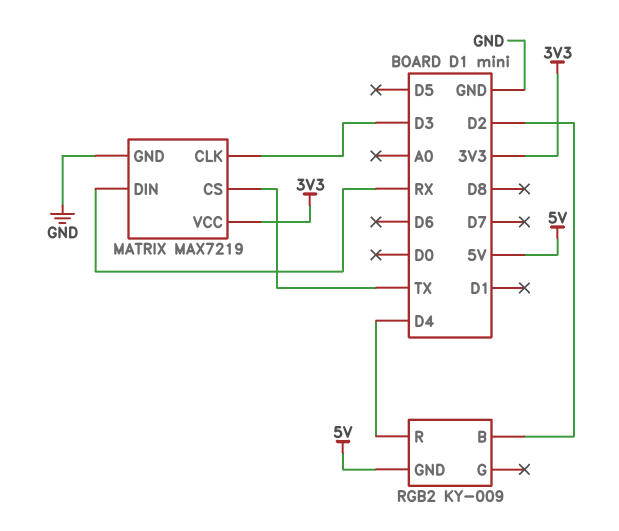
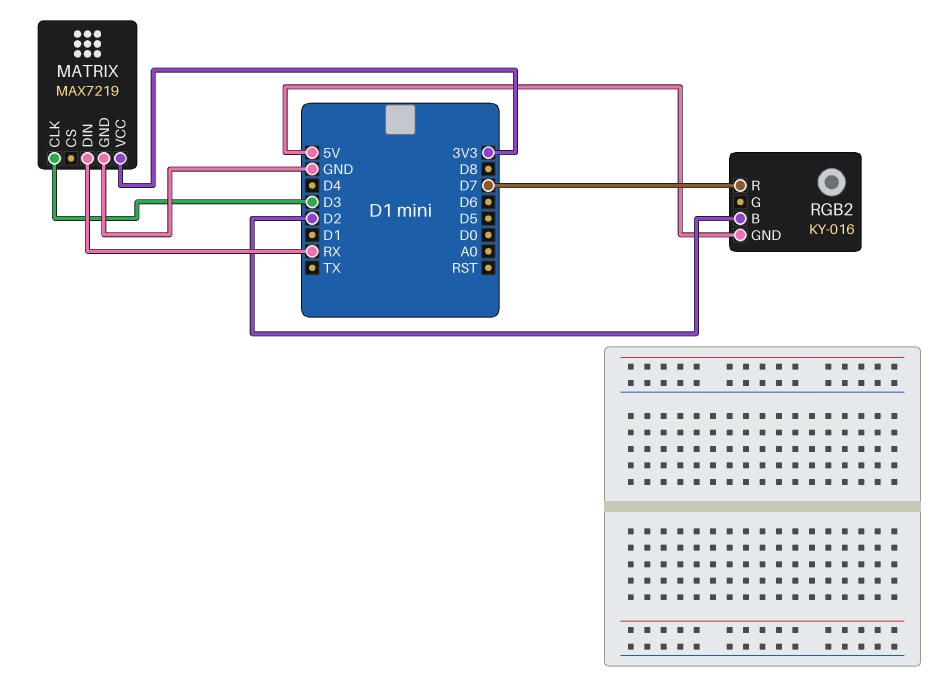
MATRIX pin CS: TX -> none
RGB2: KY-009 -> KY-016
RGB2 pin R: D4 -> D7

